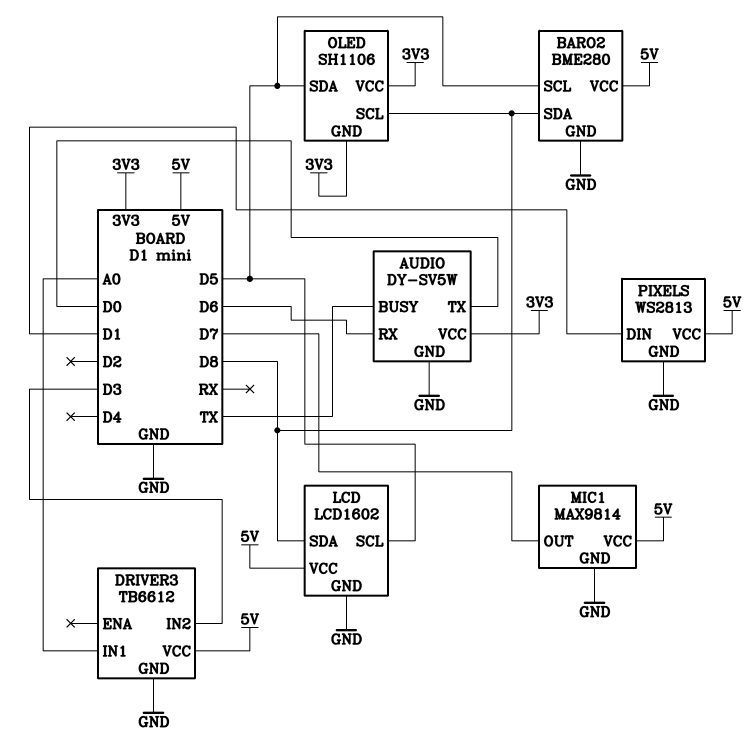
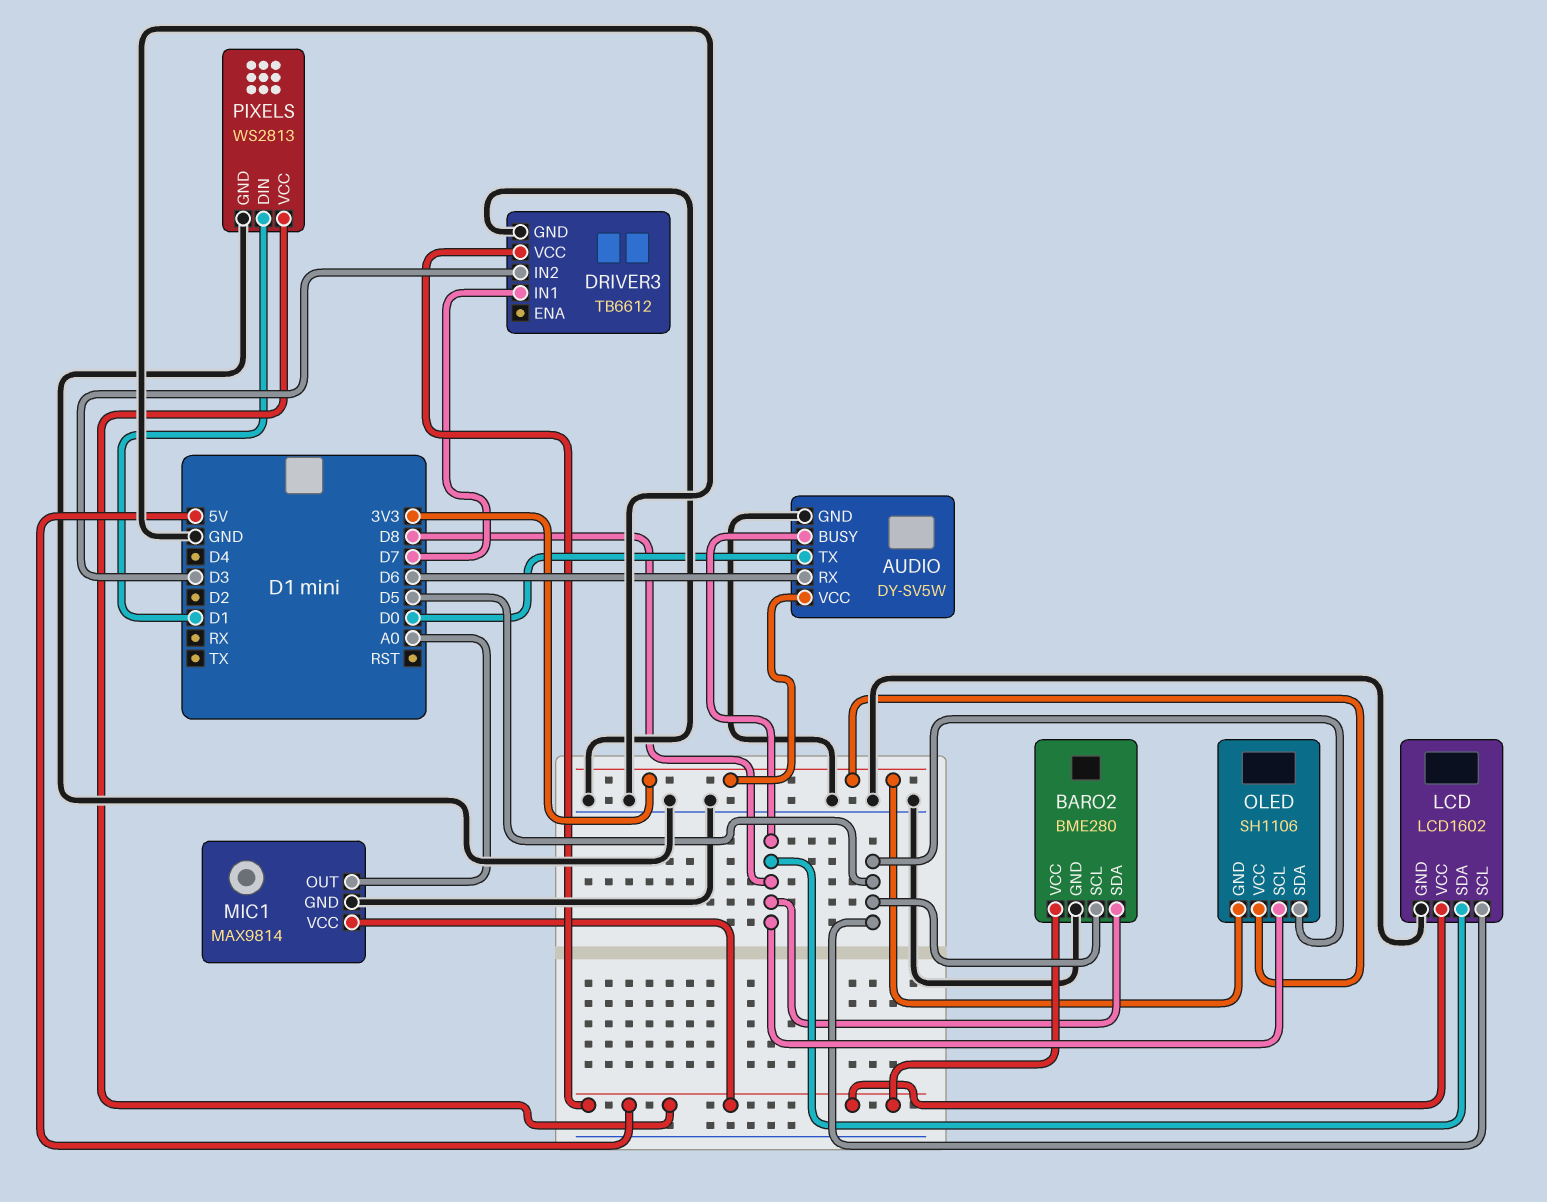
AUDIO pin BUSY: TX -> D8
DRIVER3 pin IN1: A0 -> D7
MIC1 pin OUT: D7 -> A0

